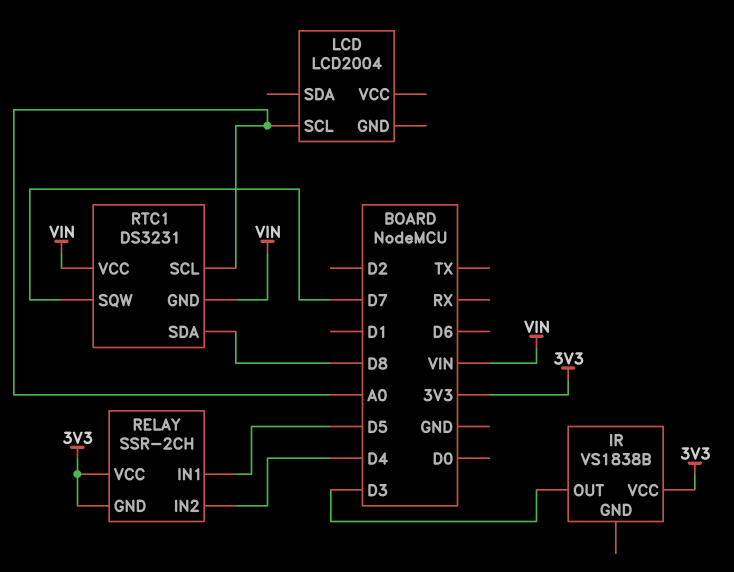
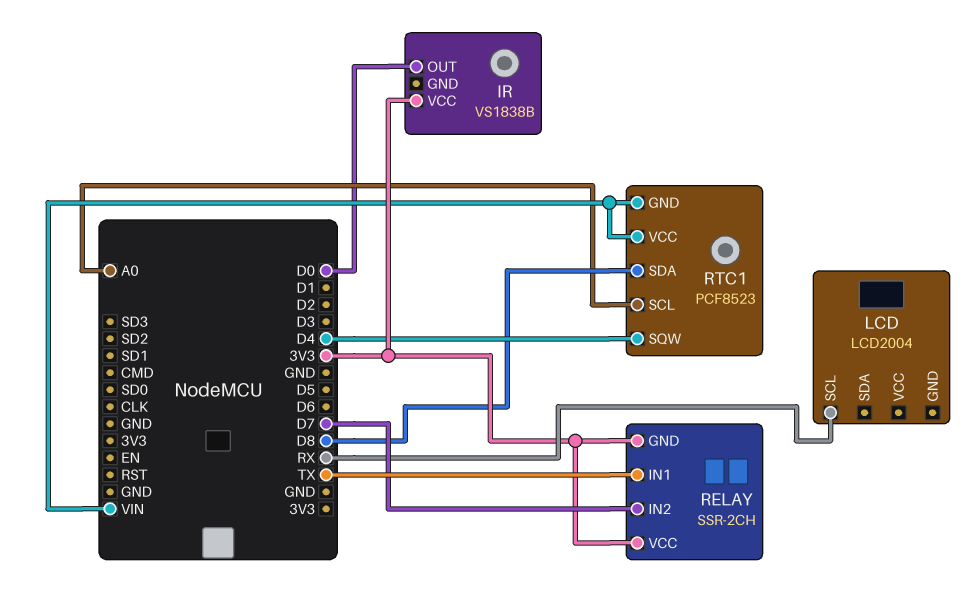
IR pin OUT: D3 -> D0
LCD pin SCL: A0 -> RX
RELAY pin IN1: D5 -> TX
RELAY pin IN2: D4 -> D7
RTC1: DS3231 -> PCF8523
RTC1 pin SQW: D7 -> D4

